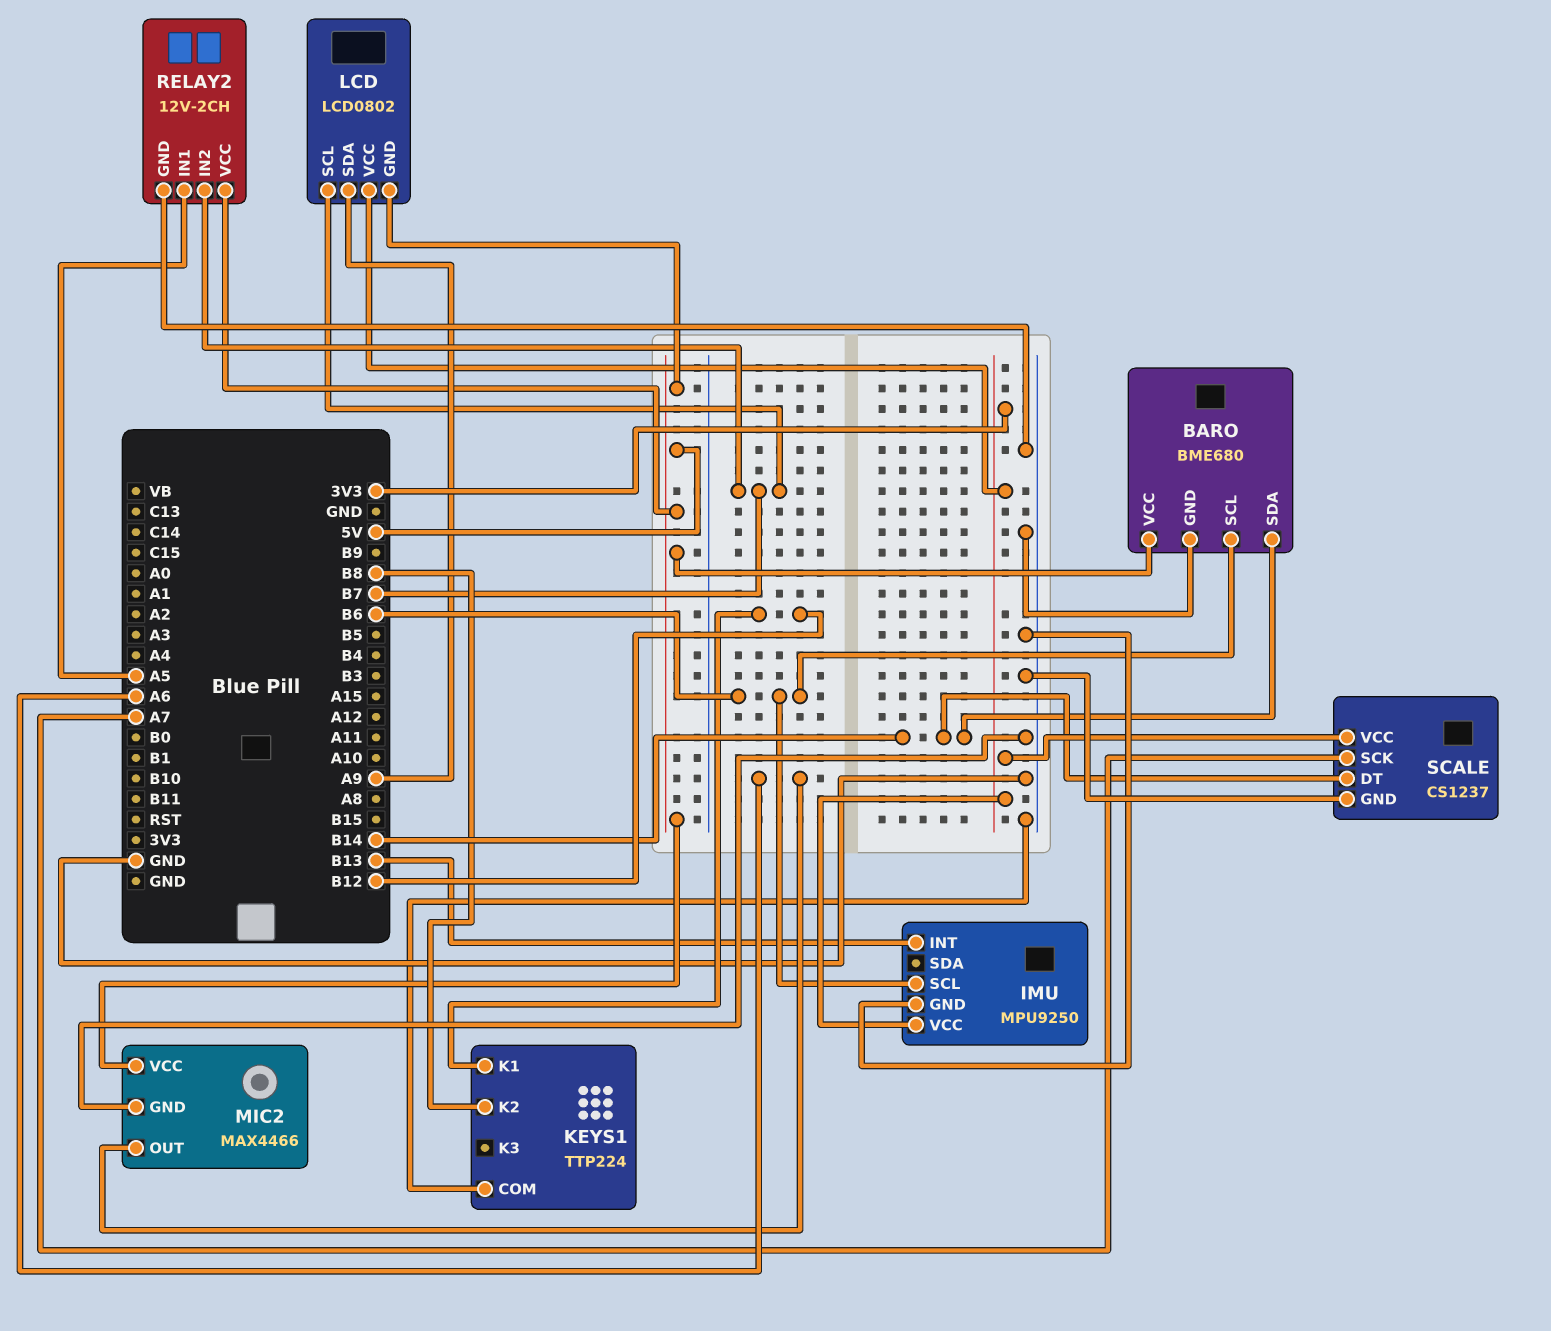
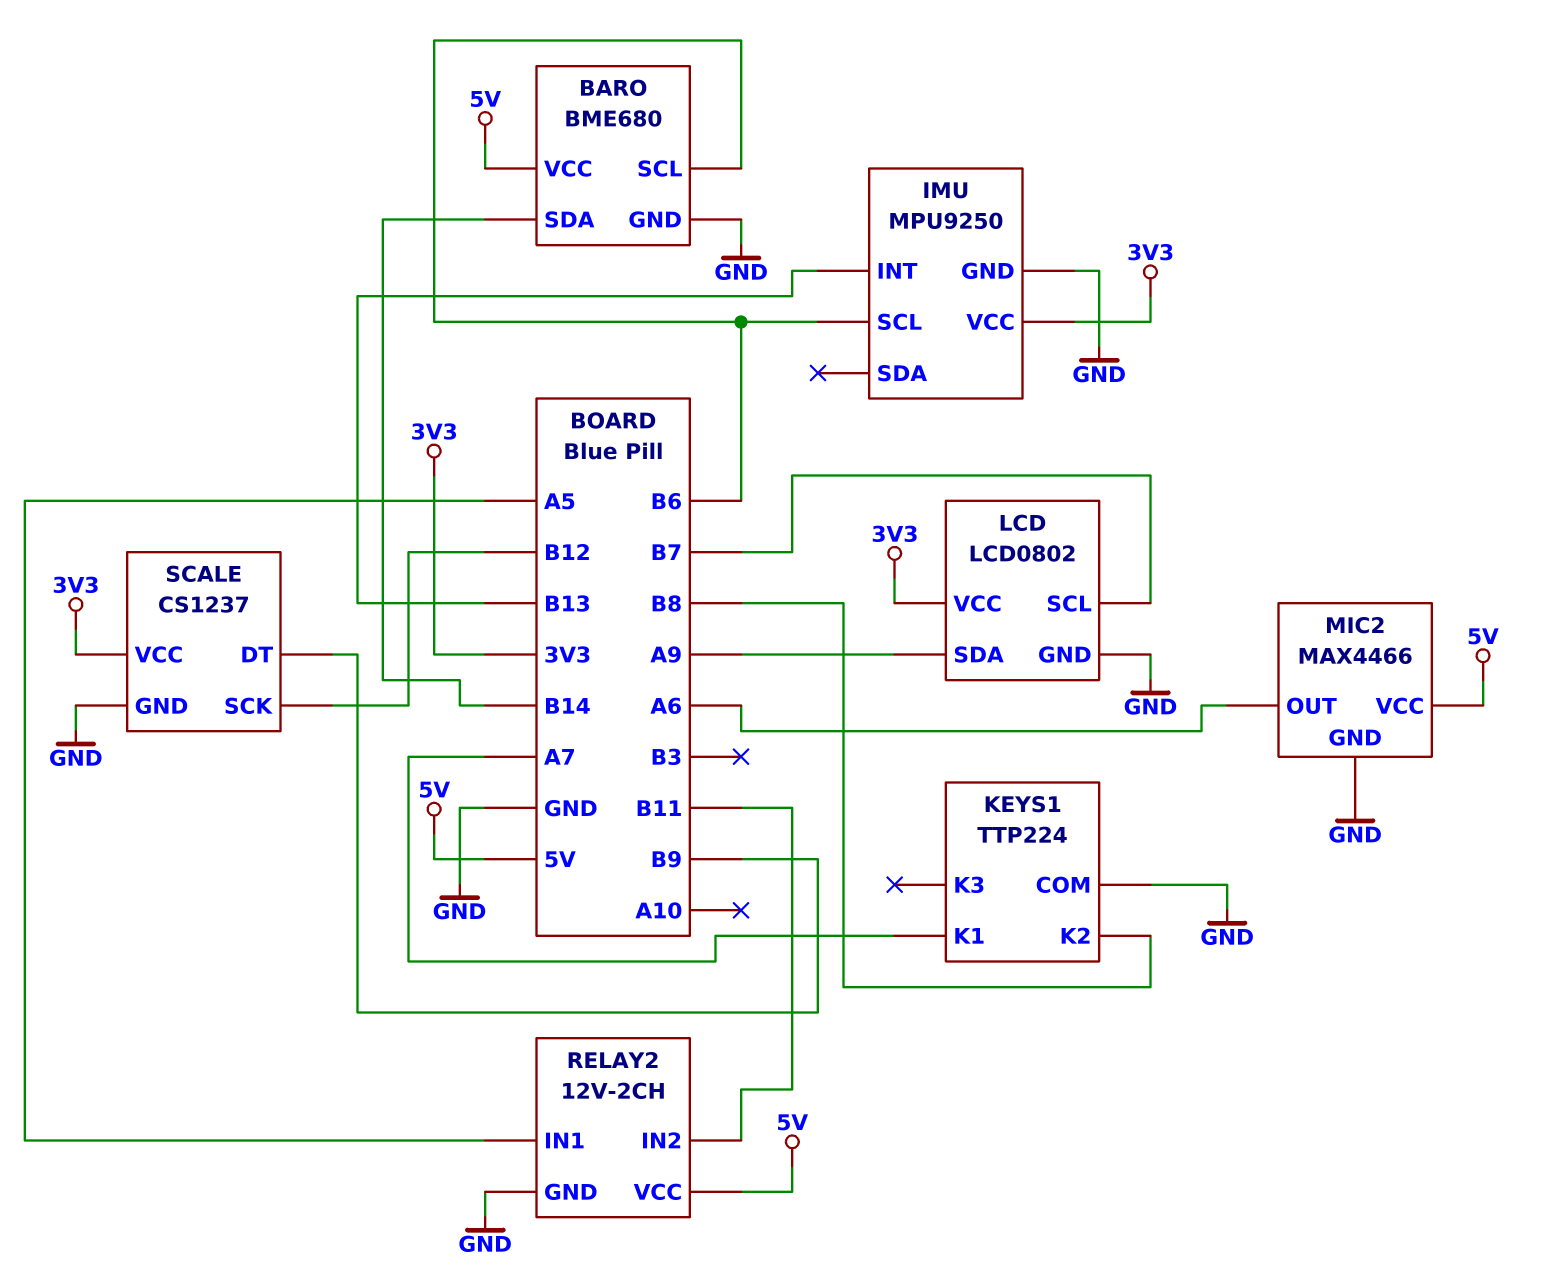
KEYS1 pin K1: B12 -> A7
LCD pin GND: 5V -> GND
RELAY2 pin IN2: B7 -> B11
SCALE pin DT: B14 -> B9
SCALE pin SCK: A7 -> B12

